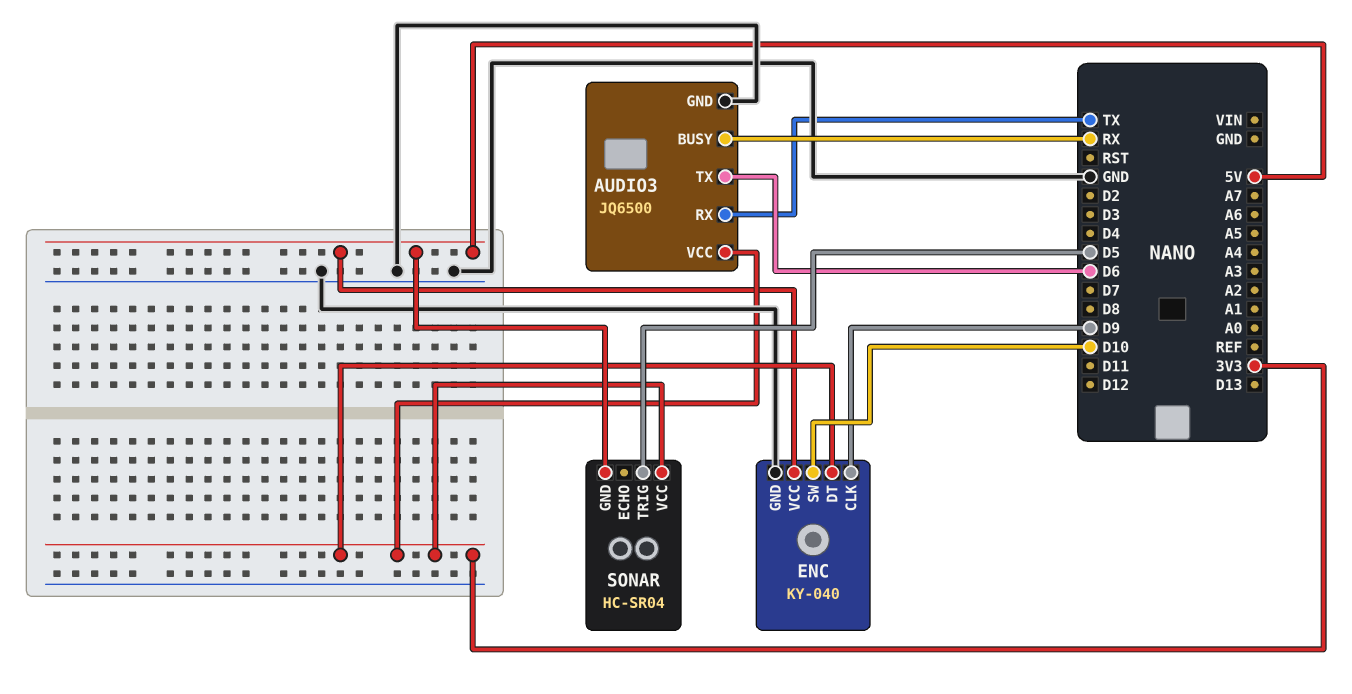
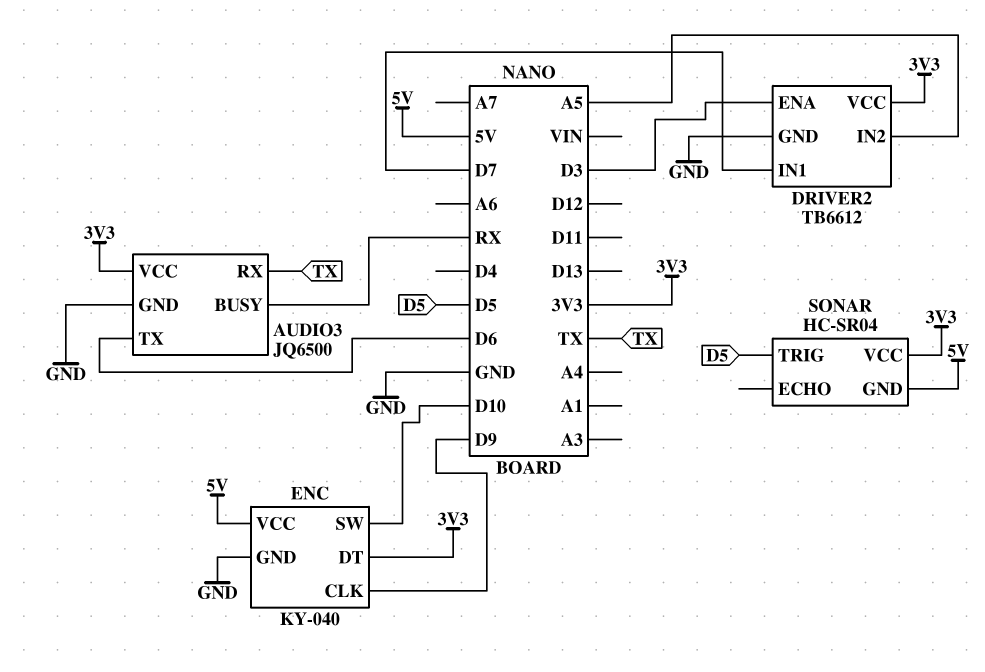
DRIVER2: none -> TB6612
DRIVER2 pin ENA: none -> D3
DRIVER2 pin GND: none -> GND
DRIVER2 pin IN1: none -> D7
DRIVER2 pin IN2: none -> A5
DRIVER2 pin VCC: none -> 3V3

